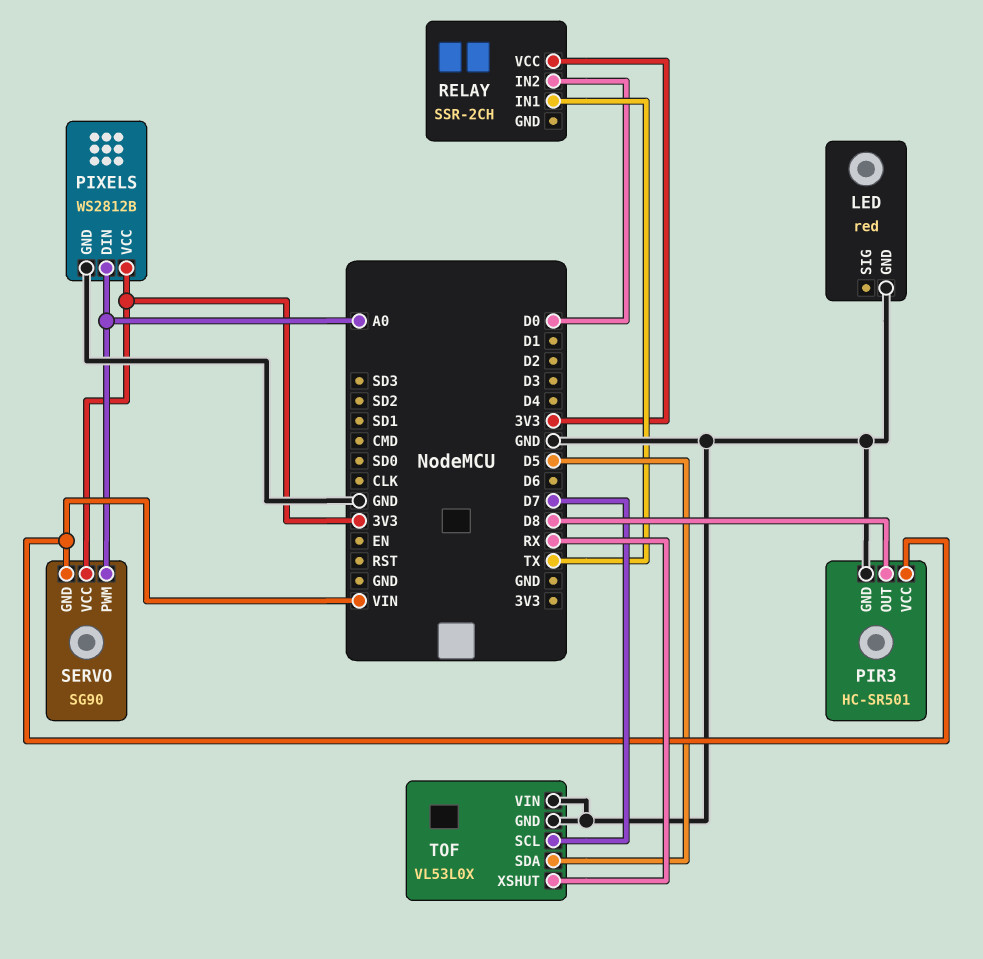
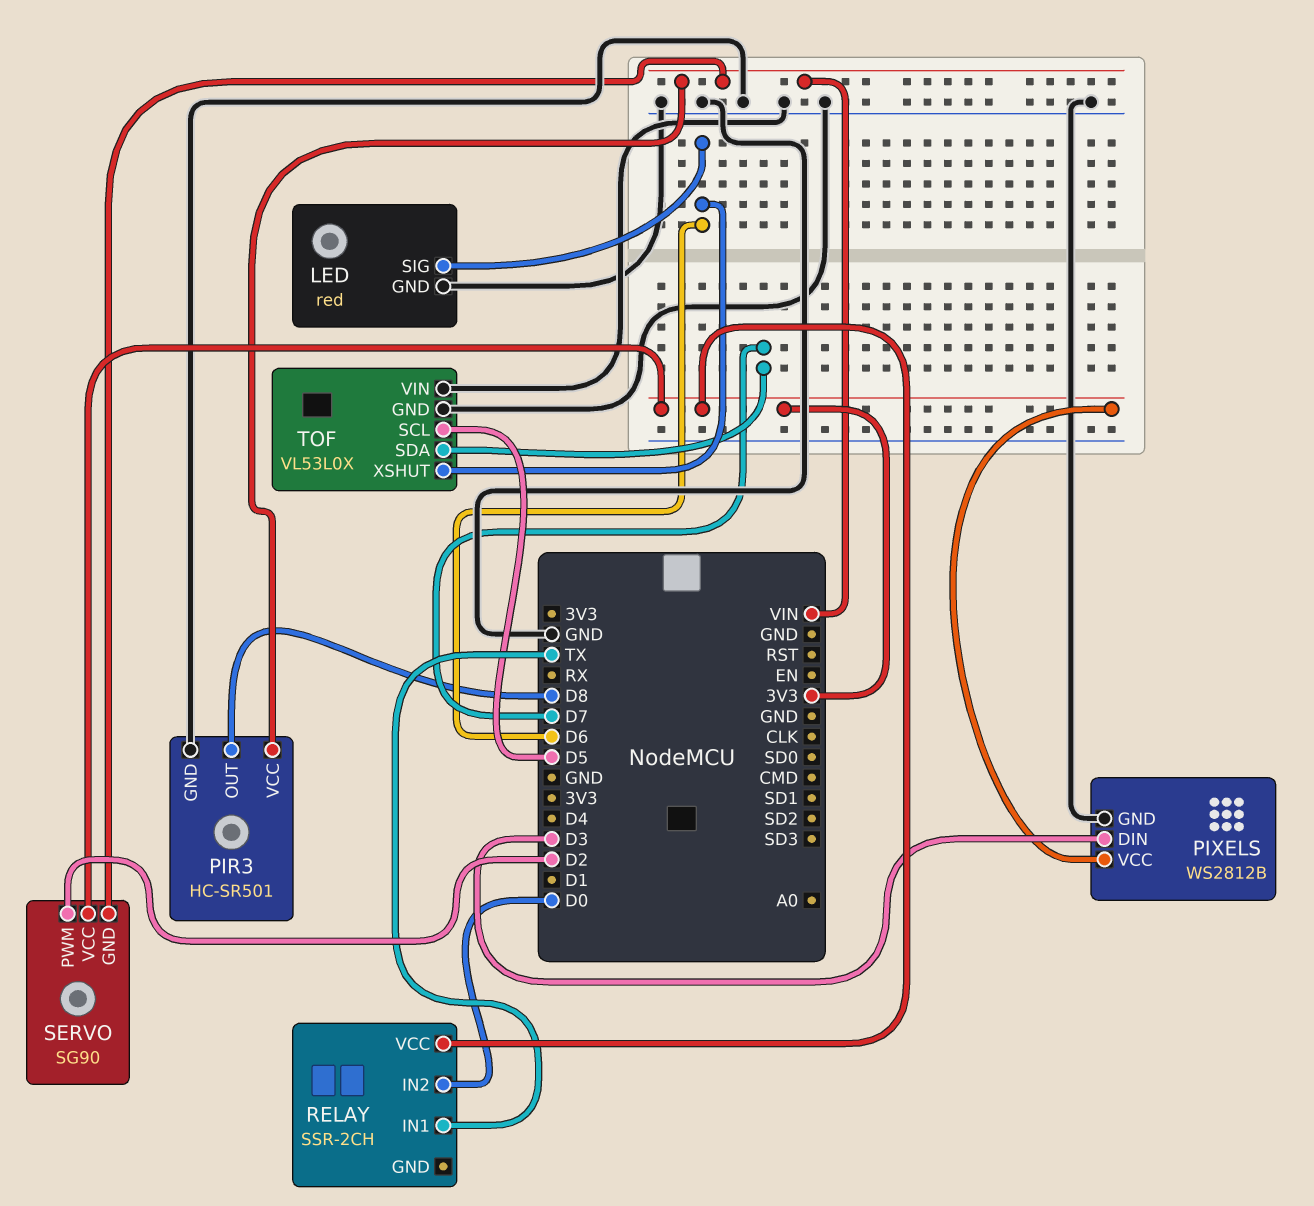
LED pin SIG: none -> D6
PIXELS pin DIN: A0 -> D3
SERVO pin PWM: A0 -> D2
TOF pin SCL: D7 -> D5
TOF pin SDA: D5 -> D7
TOF pin XSHUT: RX -> D6

